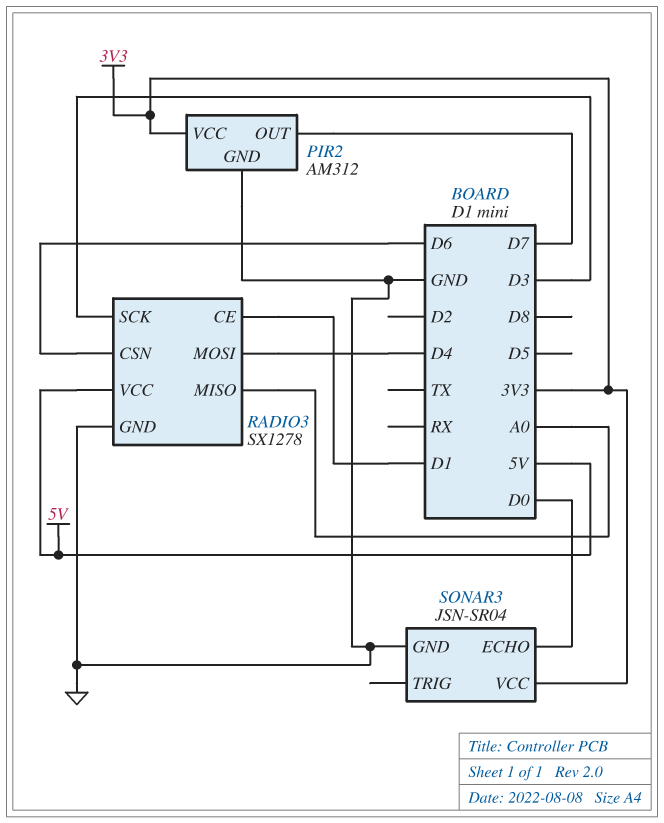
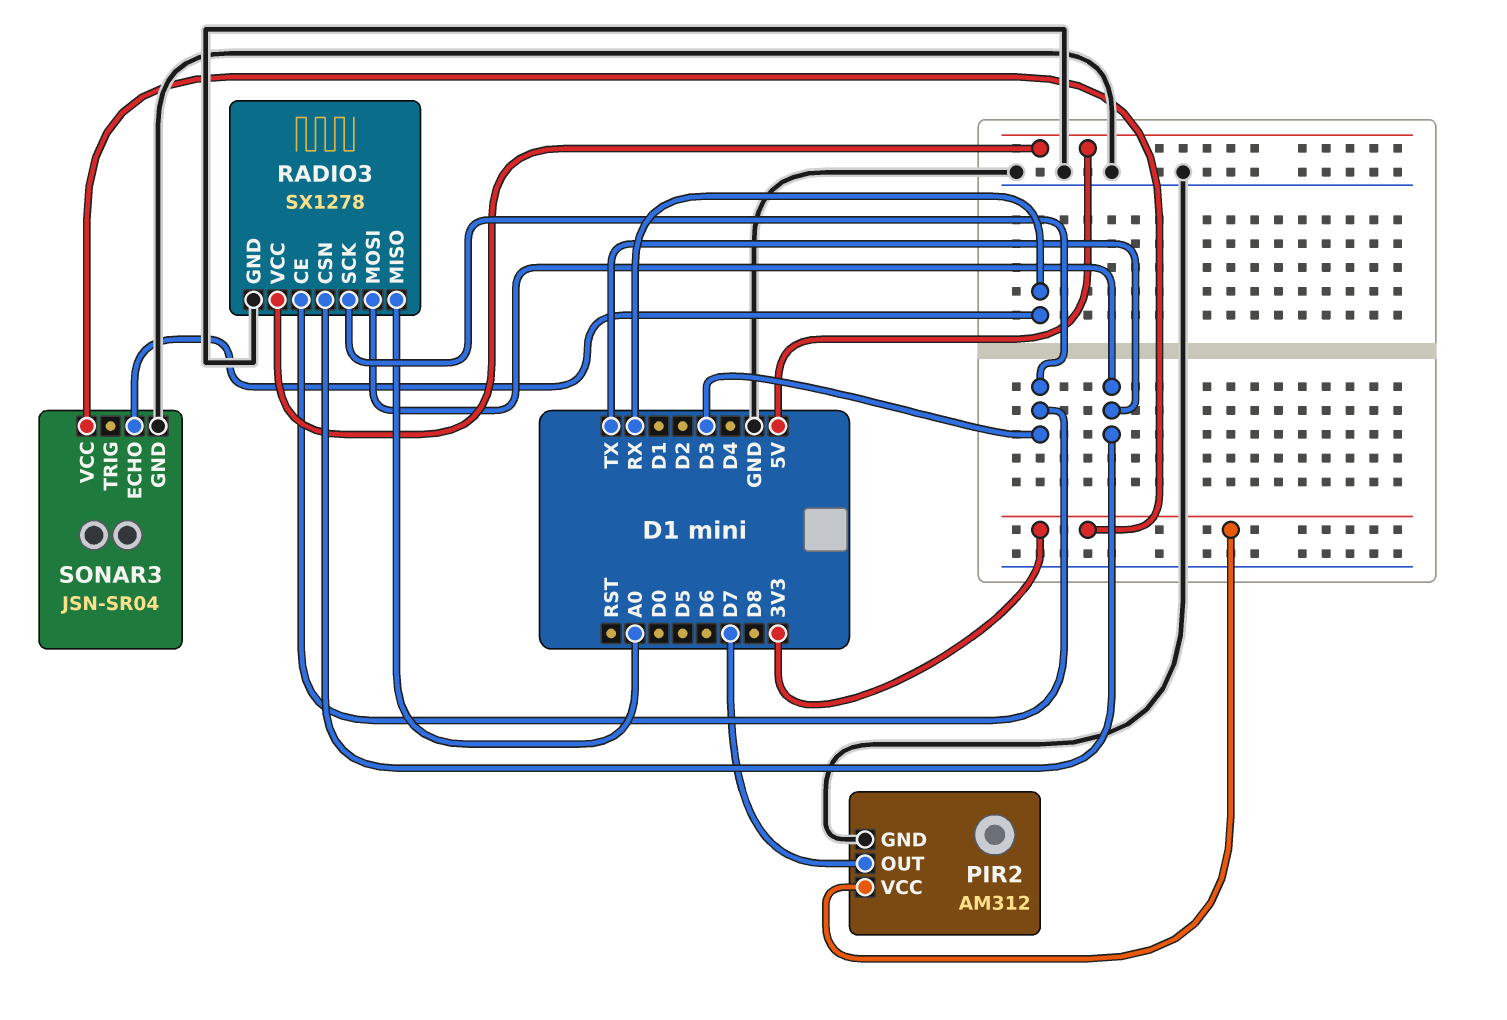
RADIO3 pin CE: D1 -> D3
RADIO3 pin CSN: D6 -> TX
RADIO3 pin MOSI: D4 -> TX
SONAR3 pin ECHO: D0 -> RX

